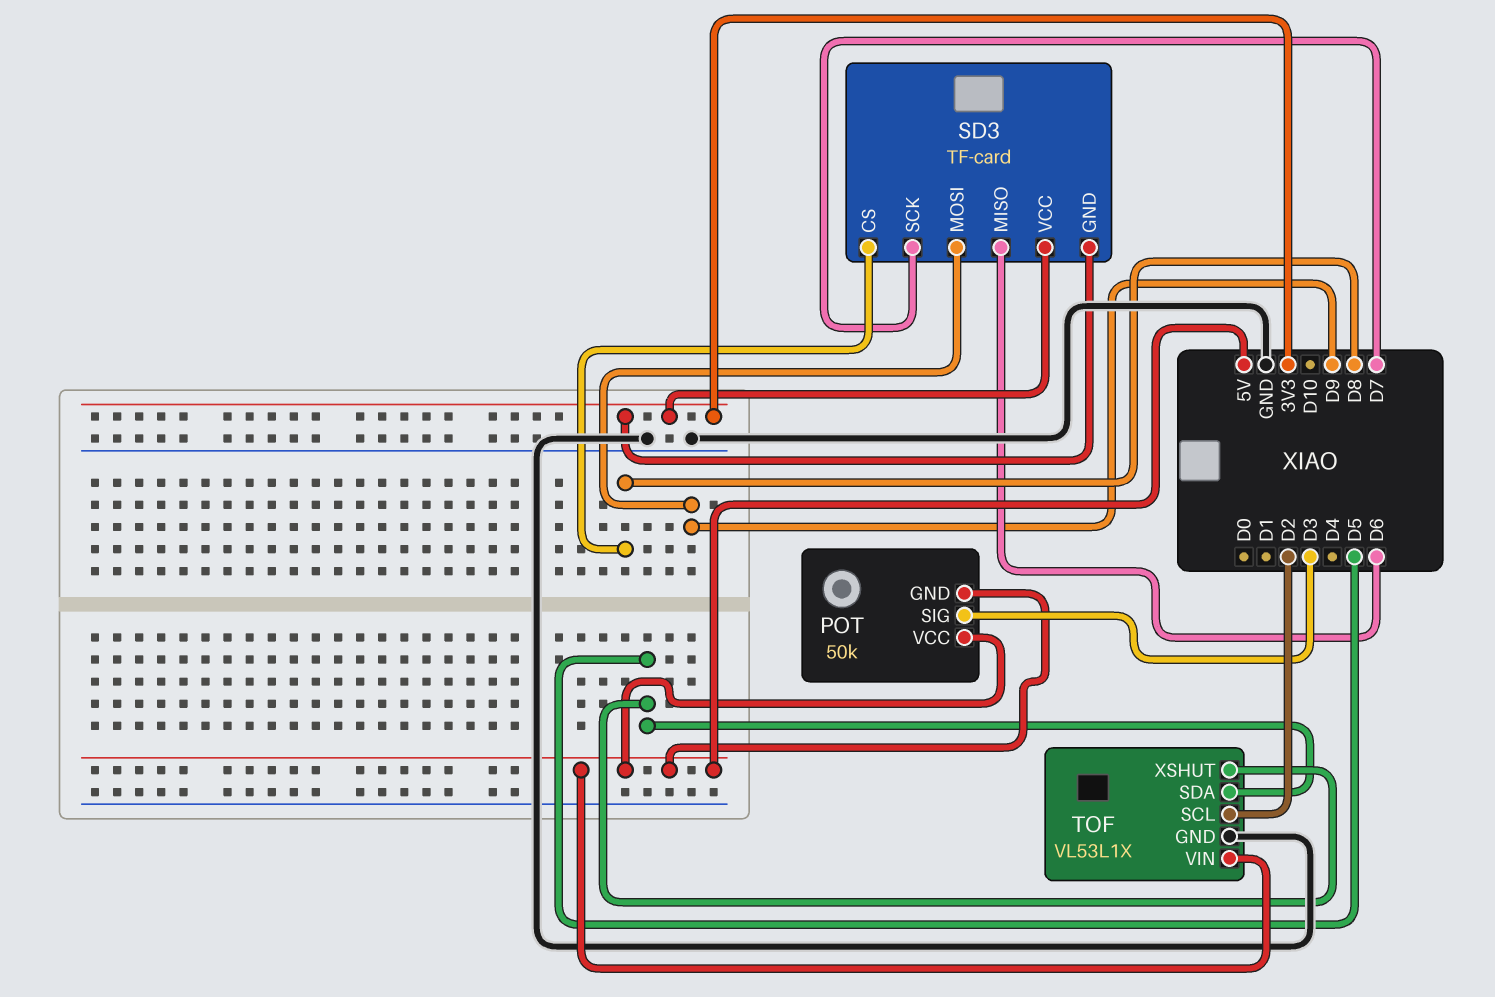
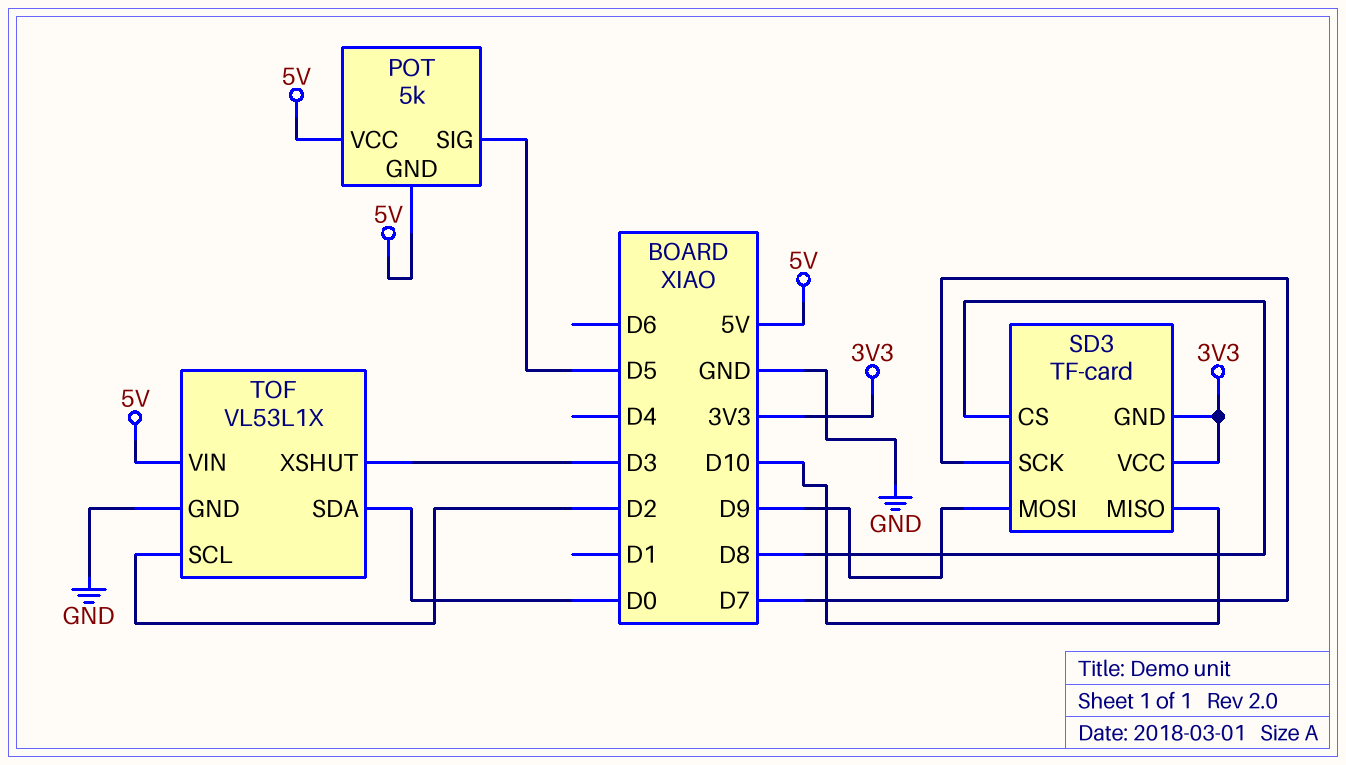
POT: 50k -> 5k
POT pin SIG: D3 -> D5
SD3 pin MISO: D6 -> D10
TOF pin SDA: D5 -> D0
TOF pin XSHUT: D5 -> D3

